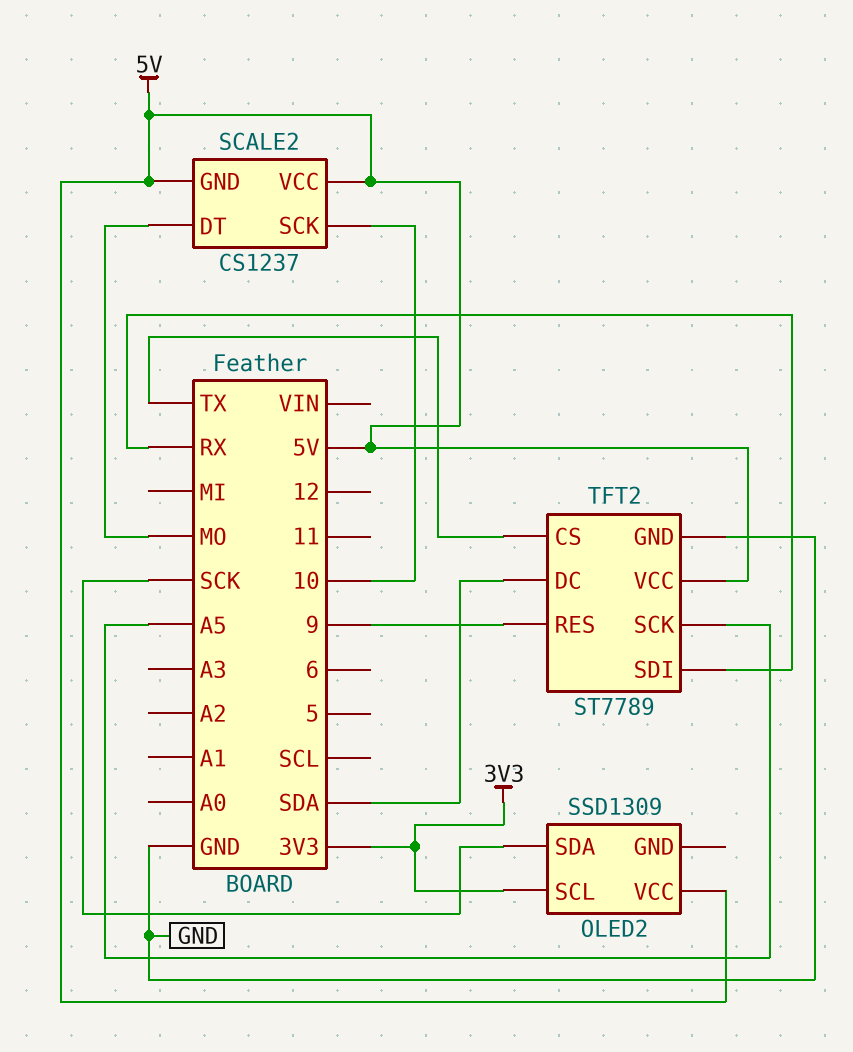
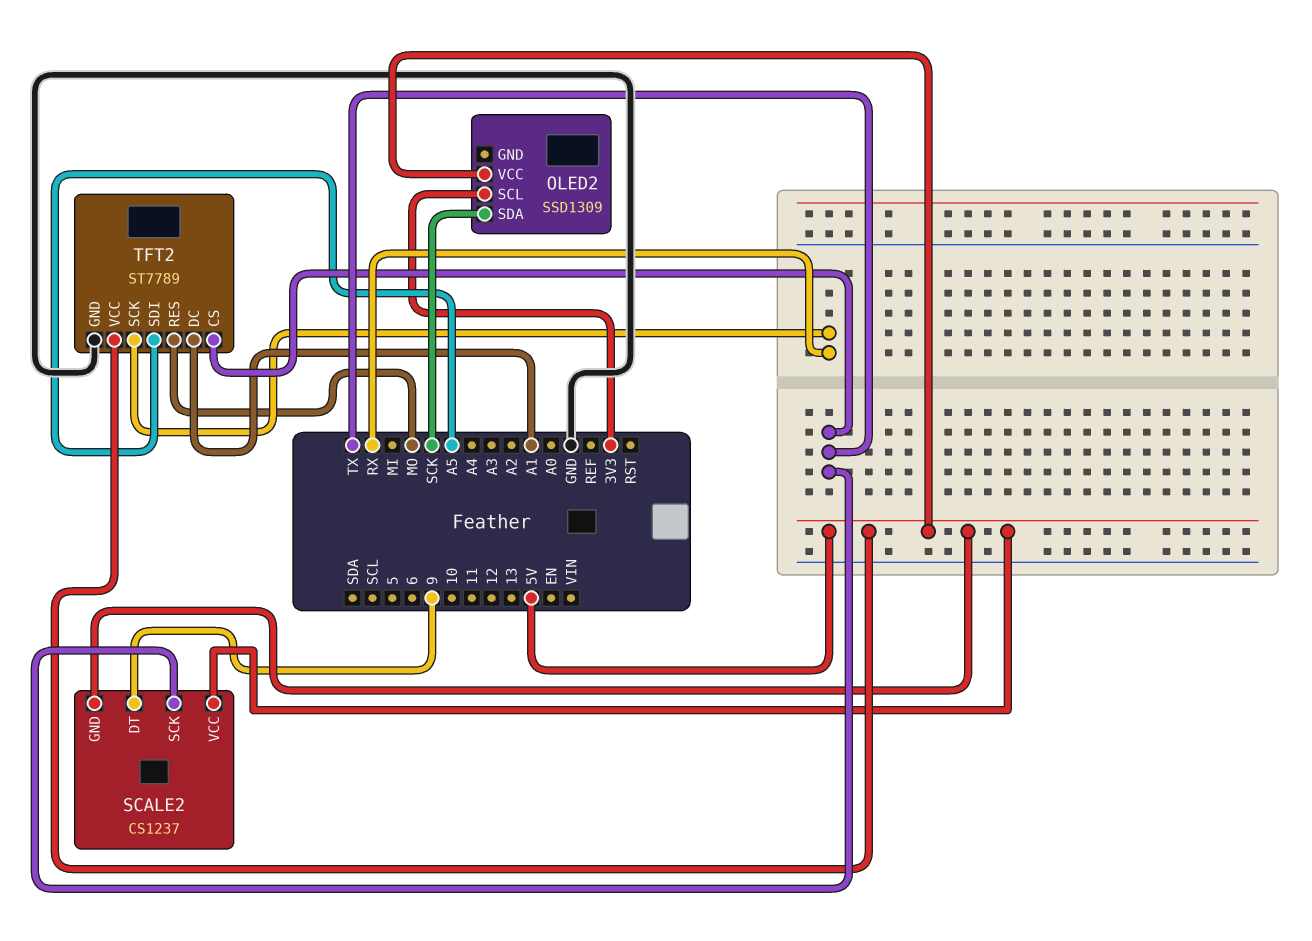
SCALE2 pin DT: MO -> 9
SCALE2 pin SCK: 10 -> TX
TFT2 pin DC: SDA -> A1
TFT2 pin RES: 9 -> MO
TFT2 pin SCK: A5 -> RX
TFT2 pin SDI: RX -> A5

